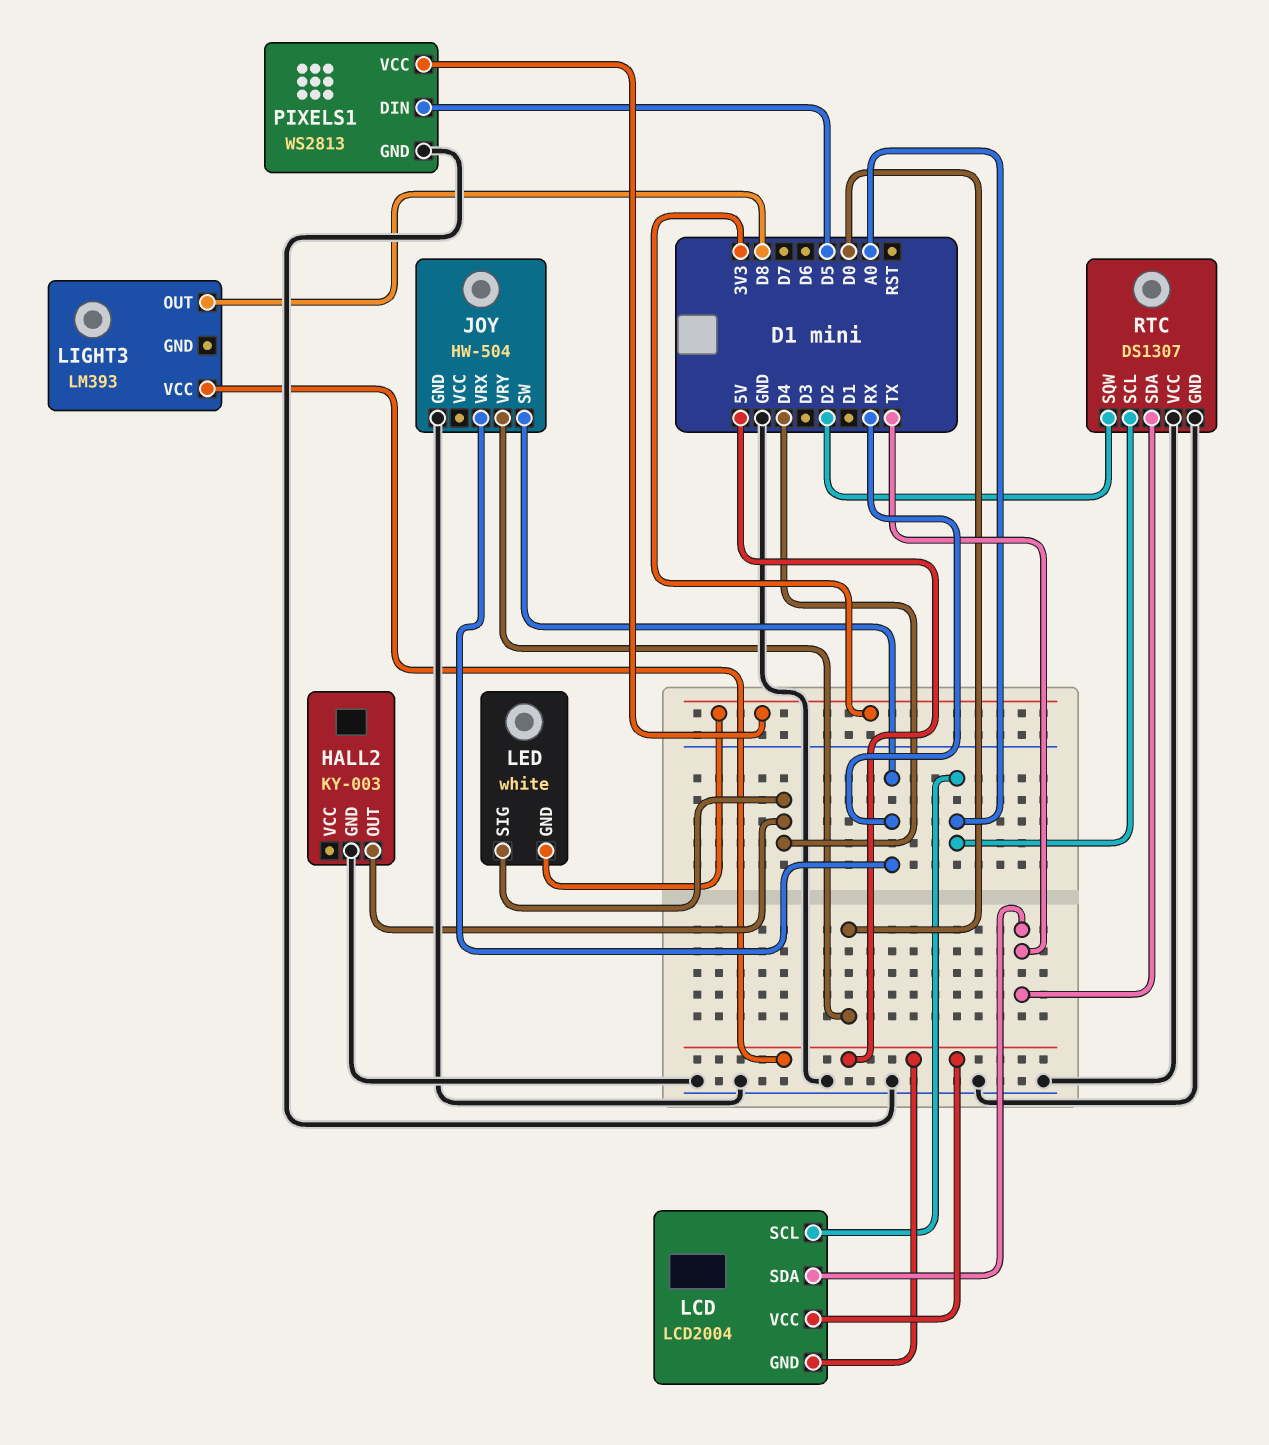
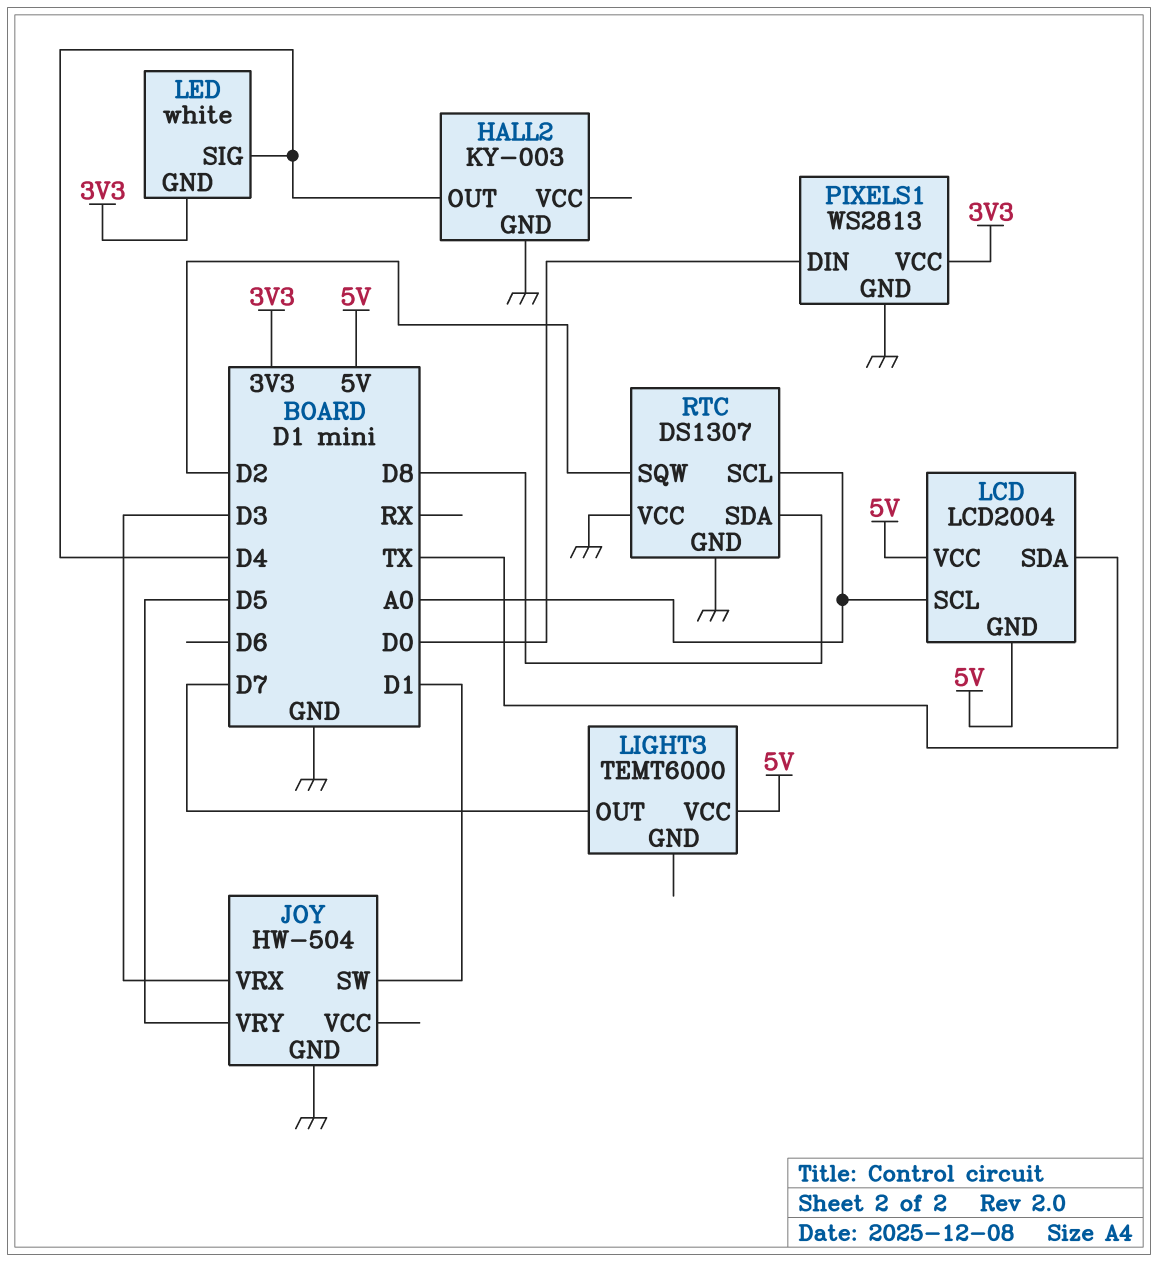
JOY pin SW: RX -> D1
JOY pin VRX: RX -> D3
JOY pin VRY: D0 -> D5
LIGHT3: LM393 -> TEMT6000
LIGHT3 pin OUT: D8 -> D7
PIXELS1 pin DIN: D5 -> D0
RTC pin SDA: TX -> D8

